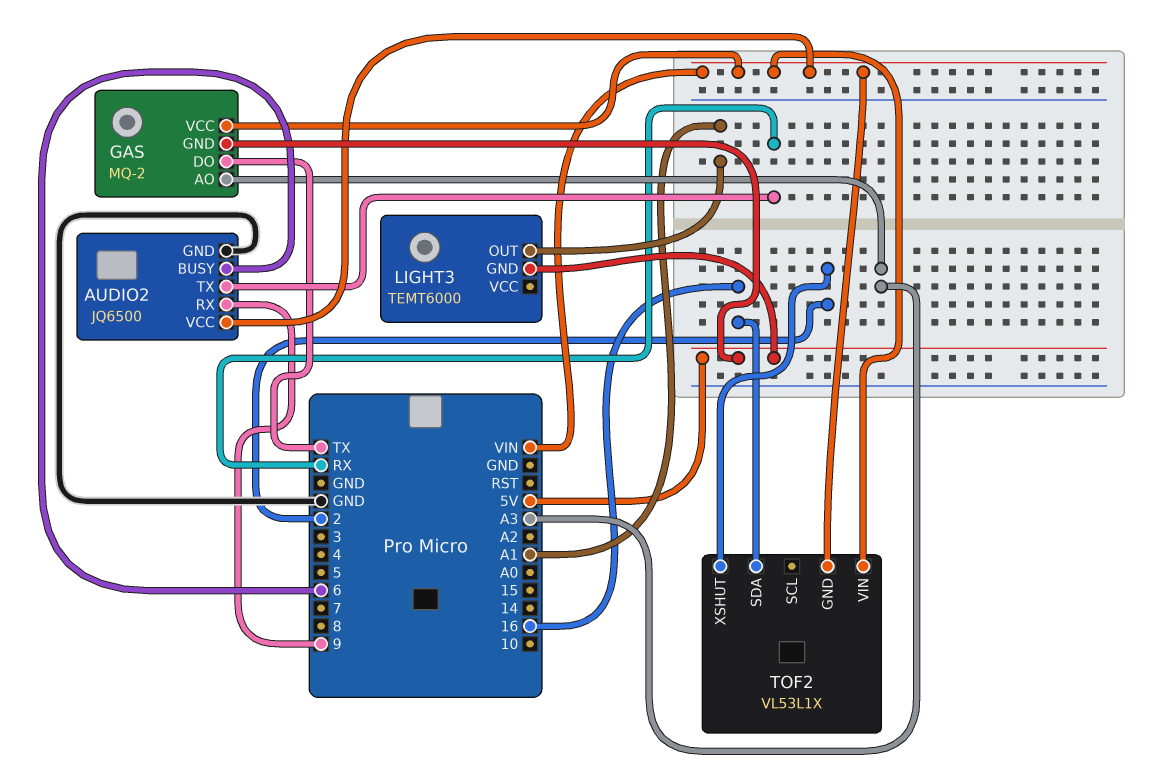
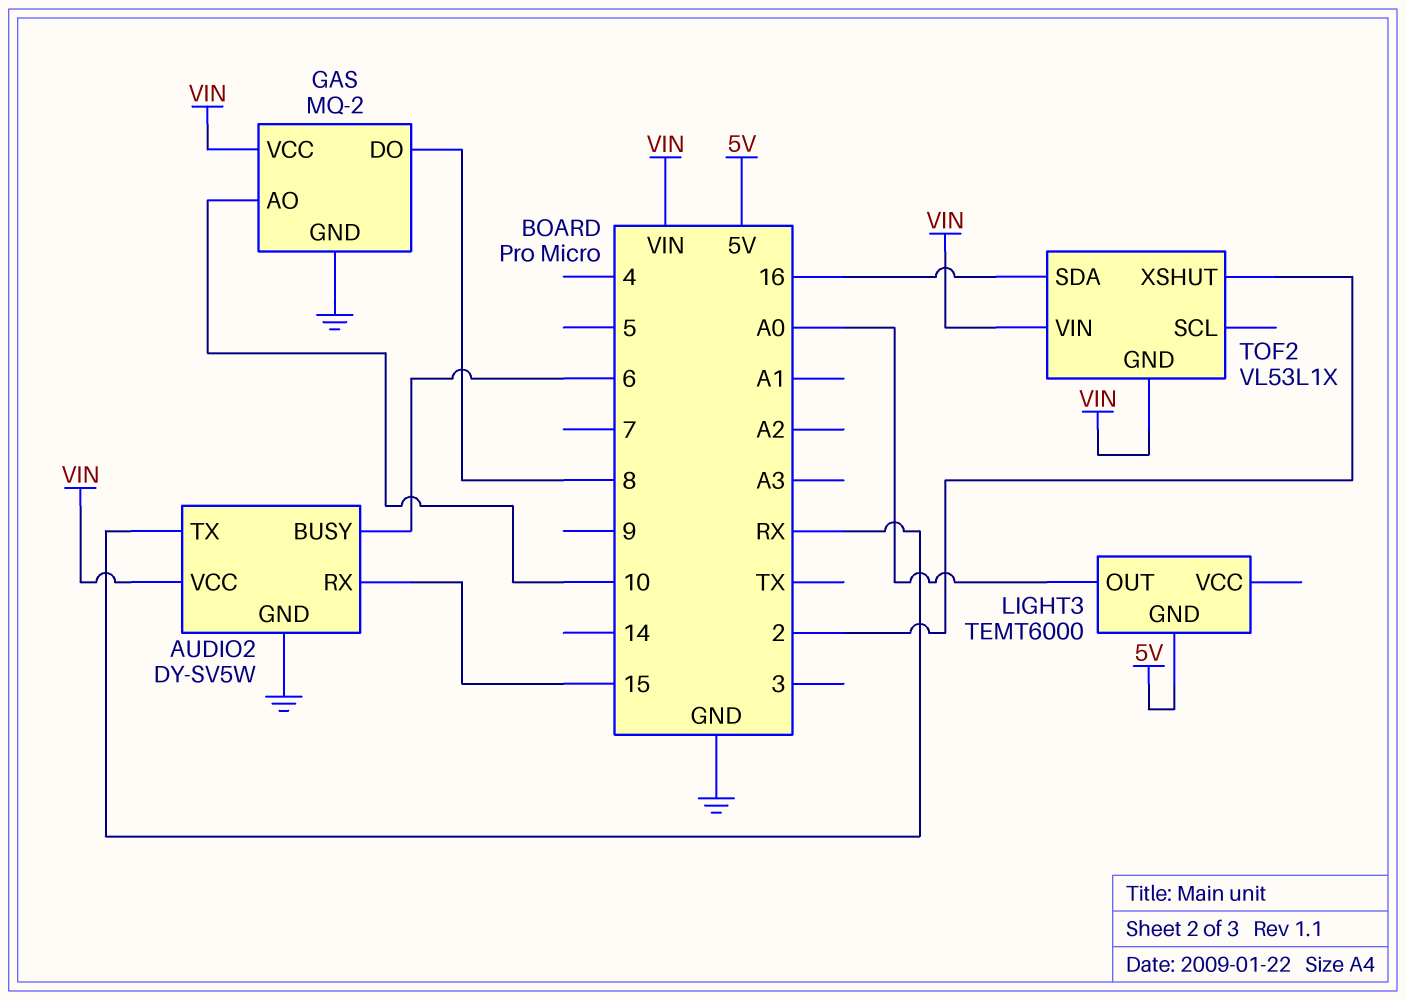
AUDIO2: JQ6500 -> DY-SV5W
AUDIO2 pin RX: 9 -> 15
GAS pin AO: A3 -> 10
GAS pin DO: TX -> 8
GAS pin GND: 5V -> GND
LIGHT3 pin OUT: A1 -> A0

